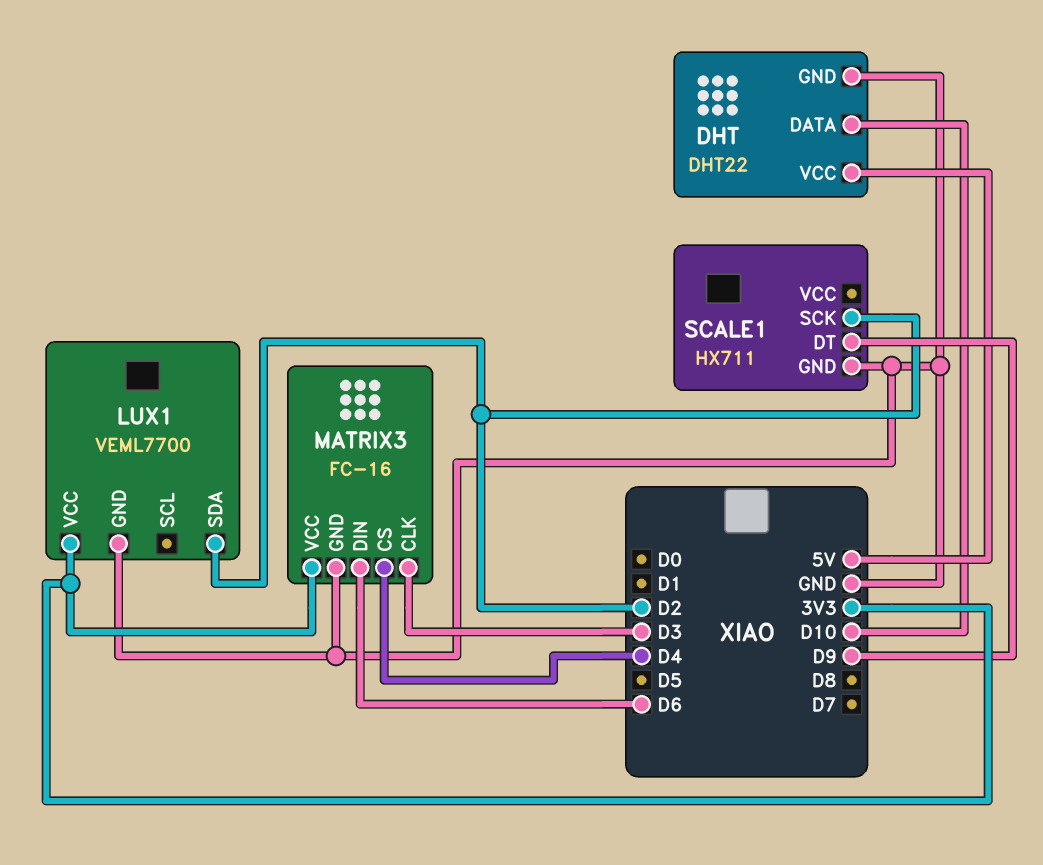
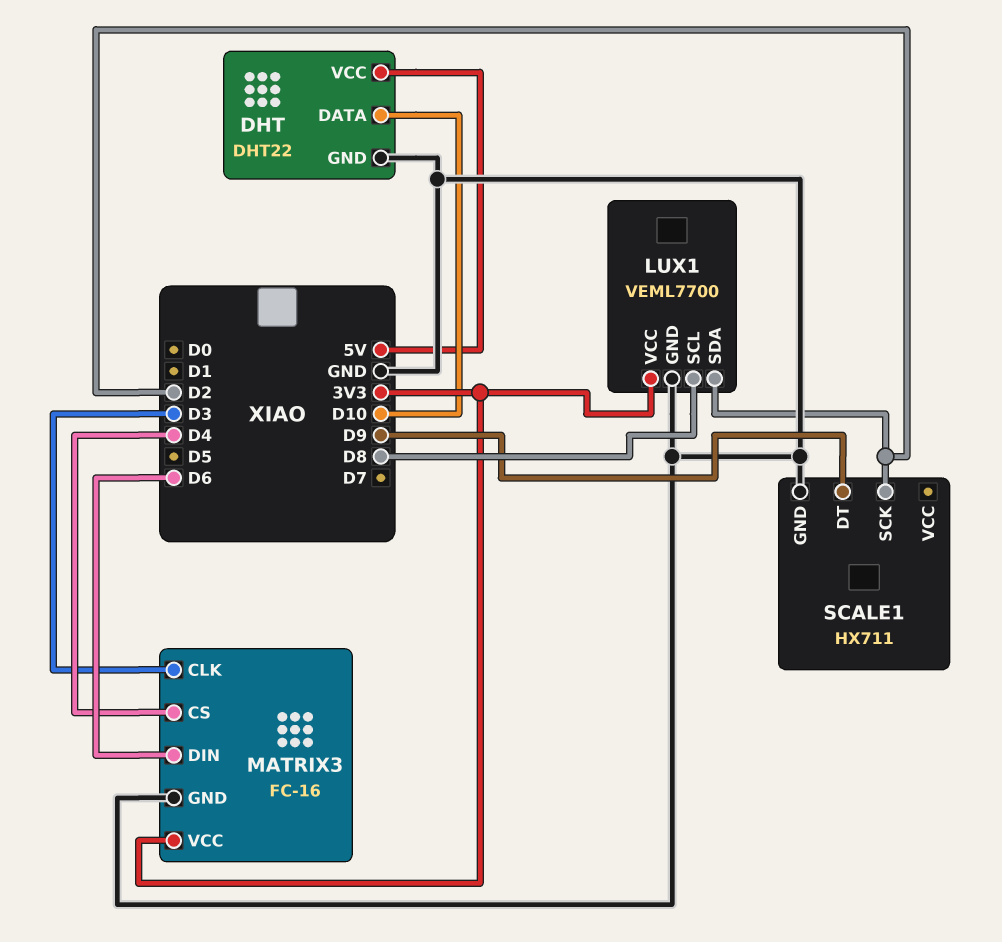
LUX1 pin SCL: none -> D8

